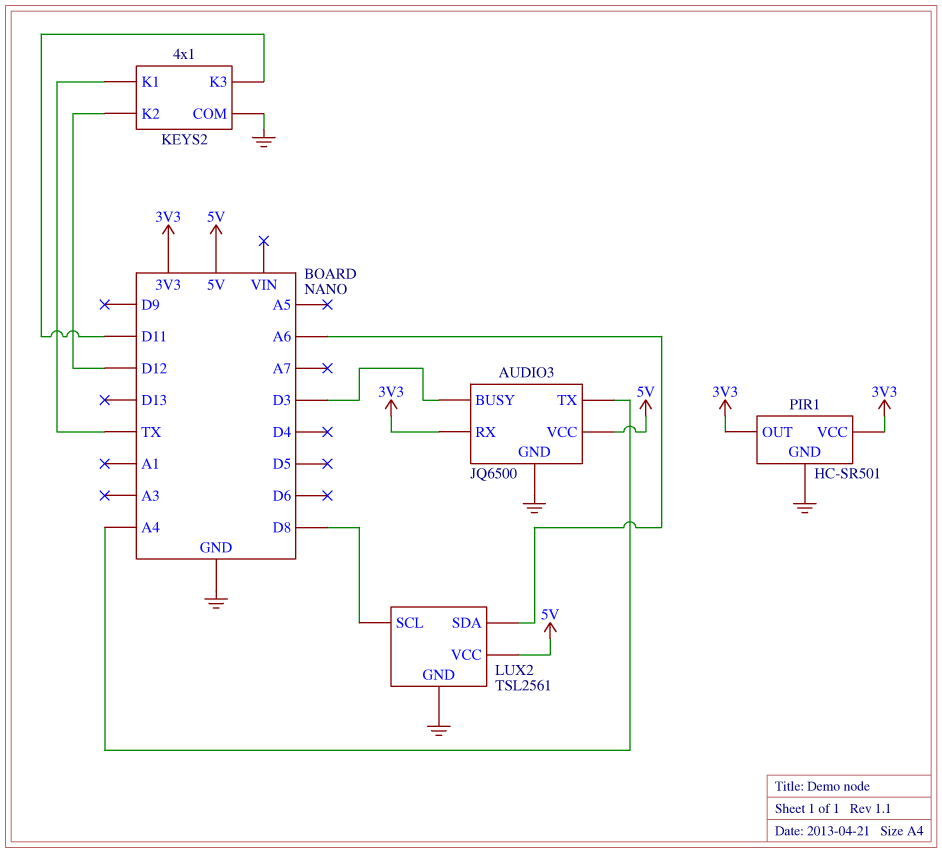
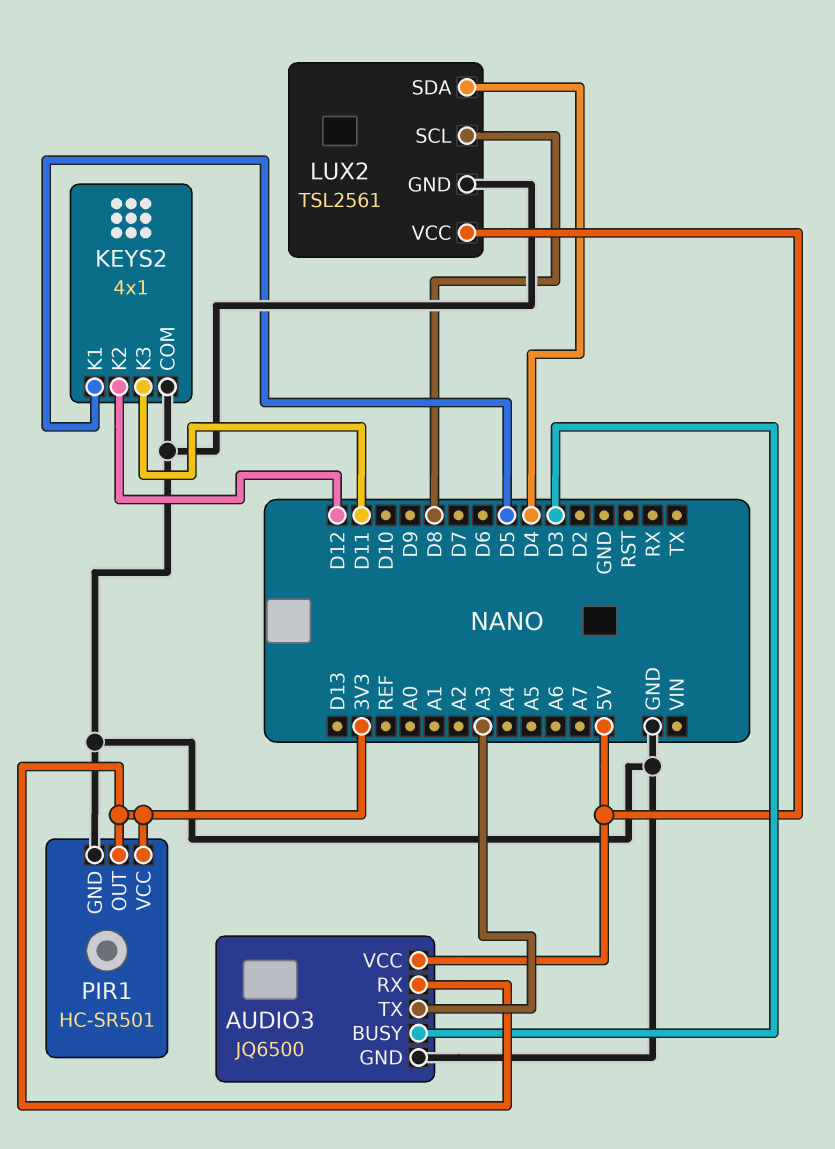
AUDIO3 pin TX: A4 -> A3
KEYS2 pin K1: TX -> D5
LUX2 pin SDA: A6 -> D4

